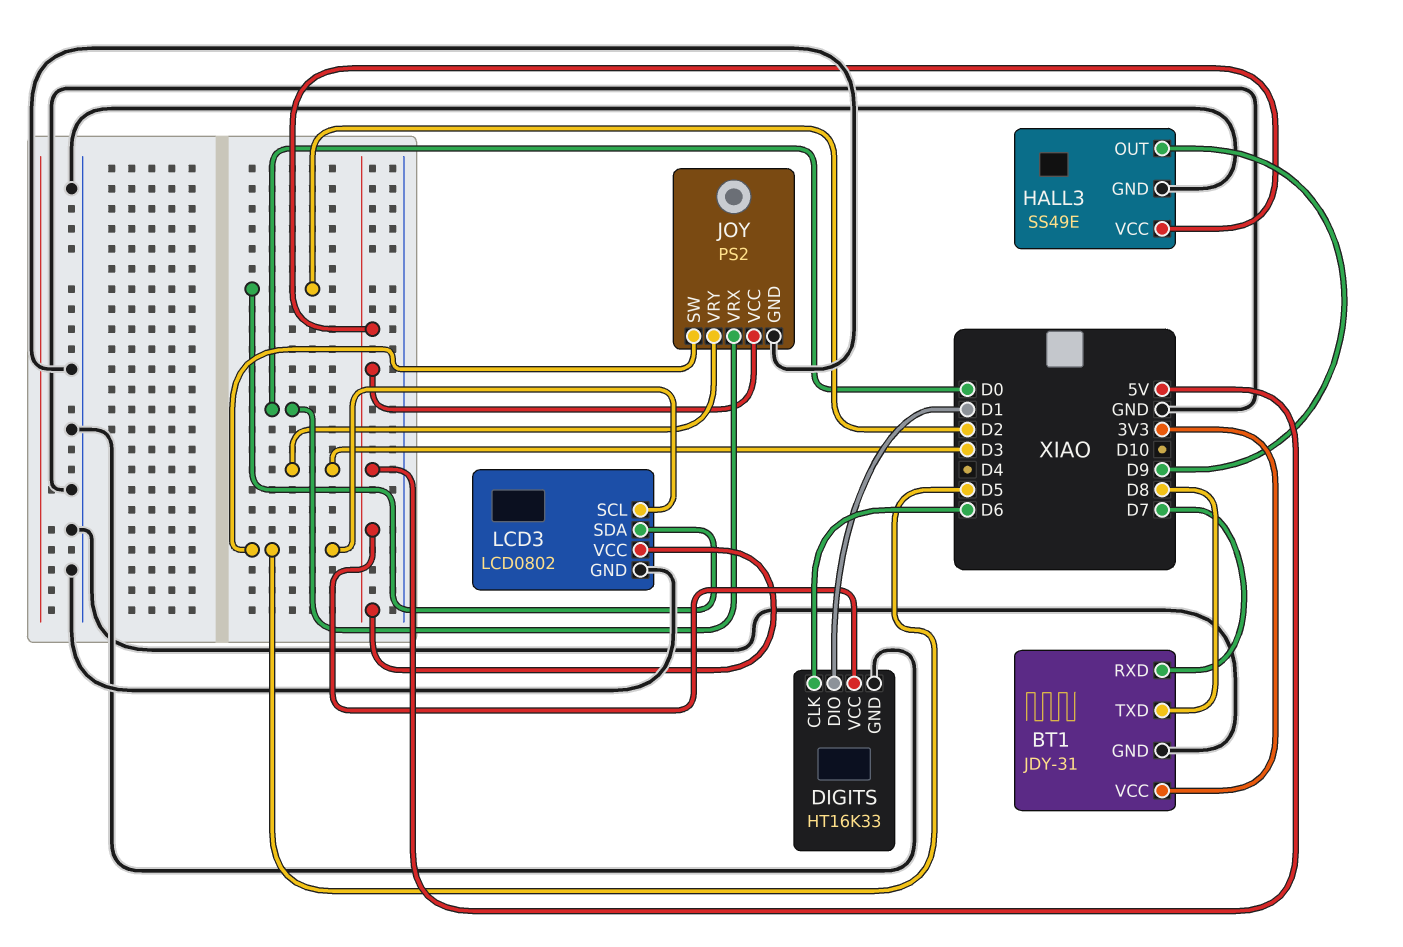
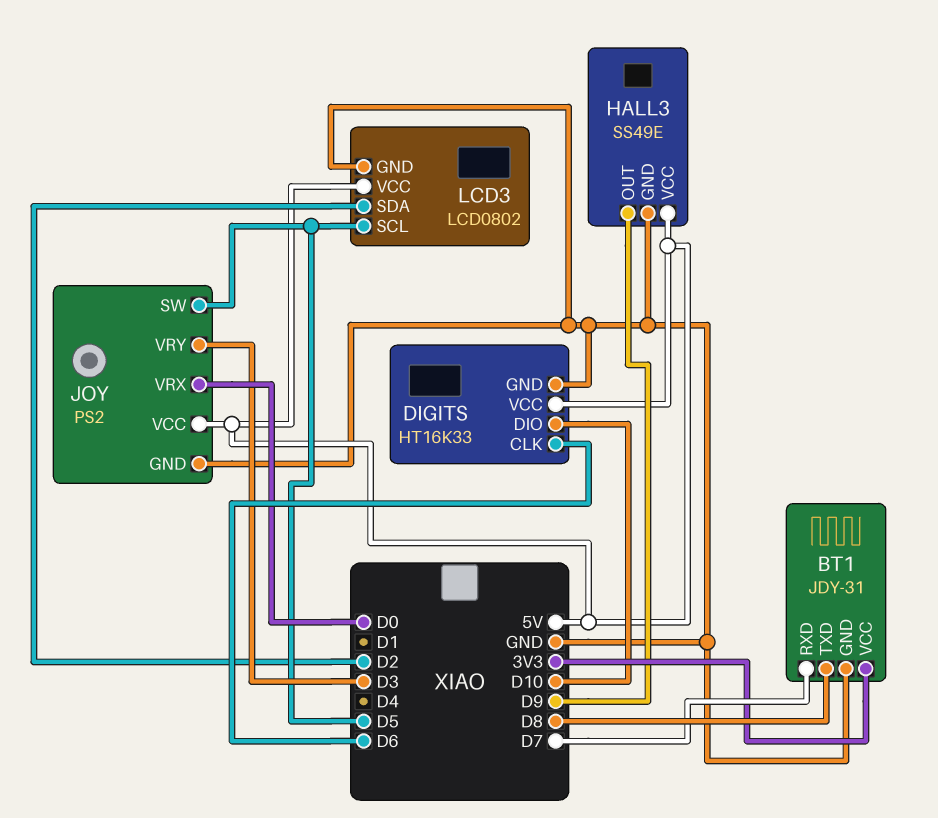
DIGITS pin DIO: D1 -> D10

